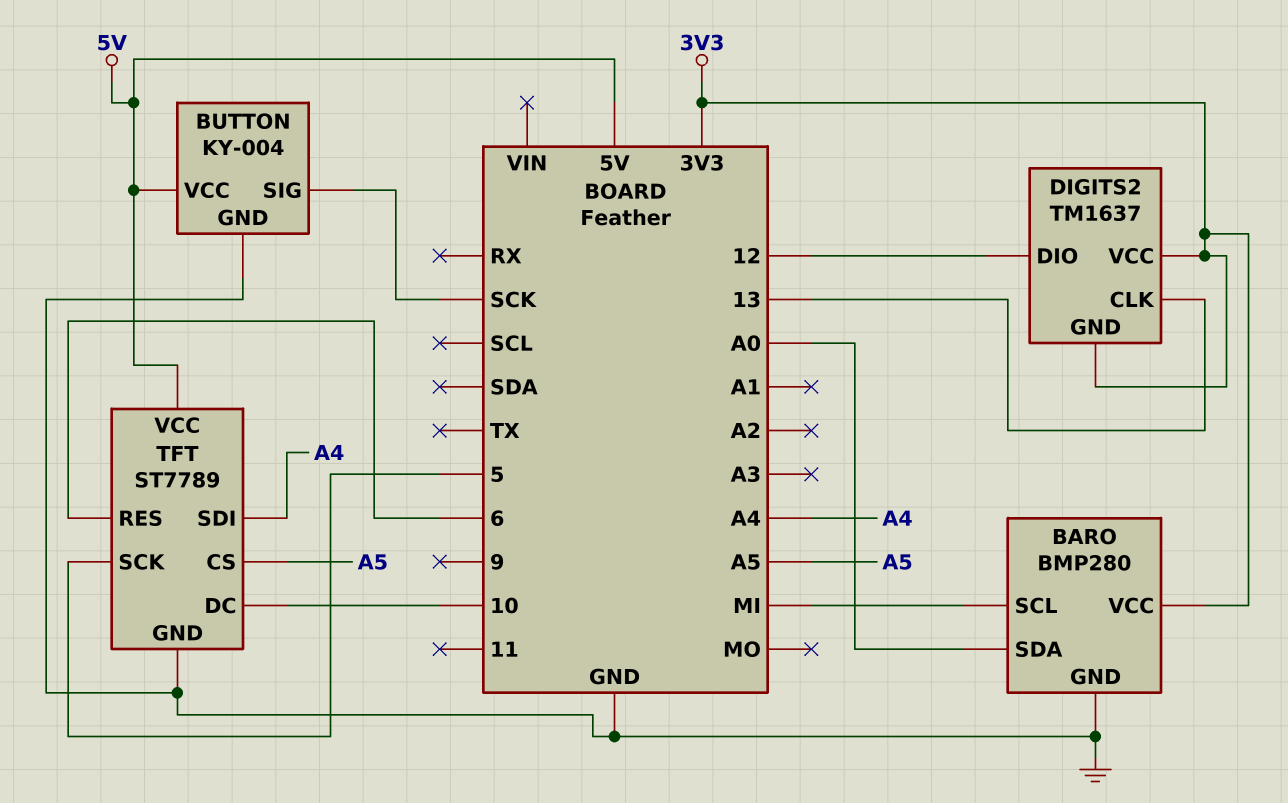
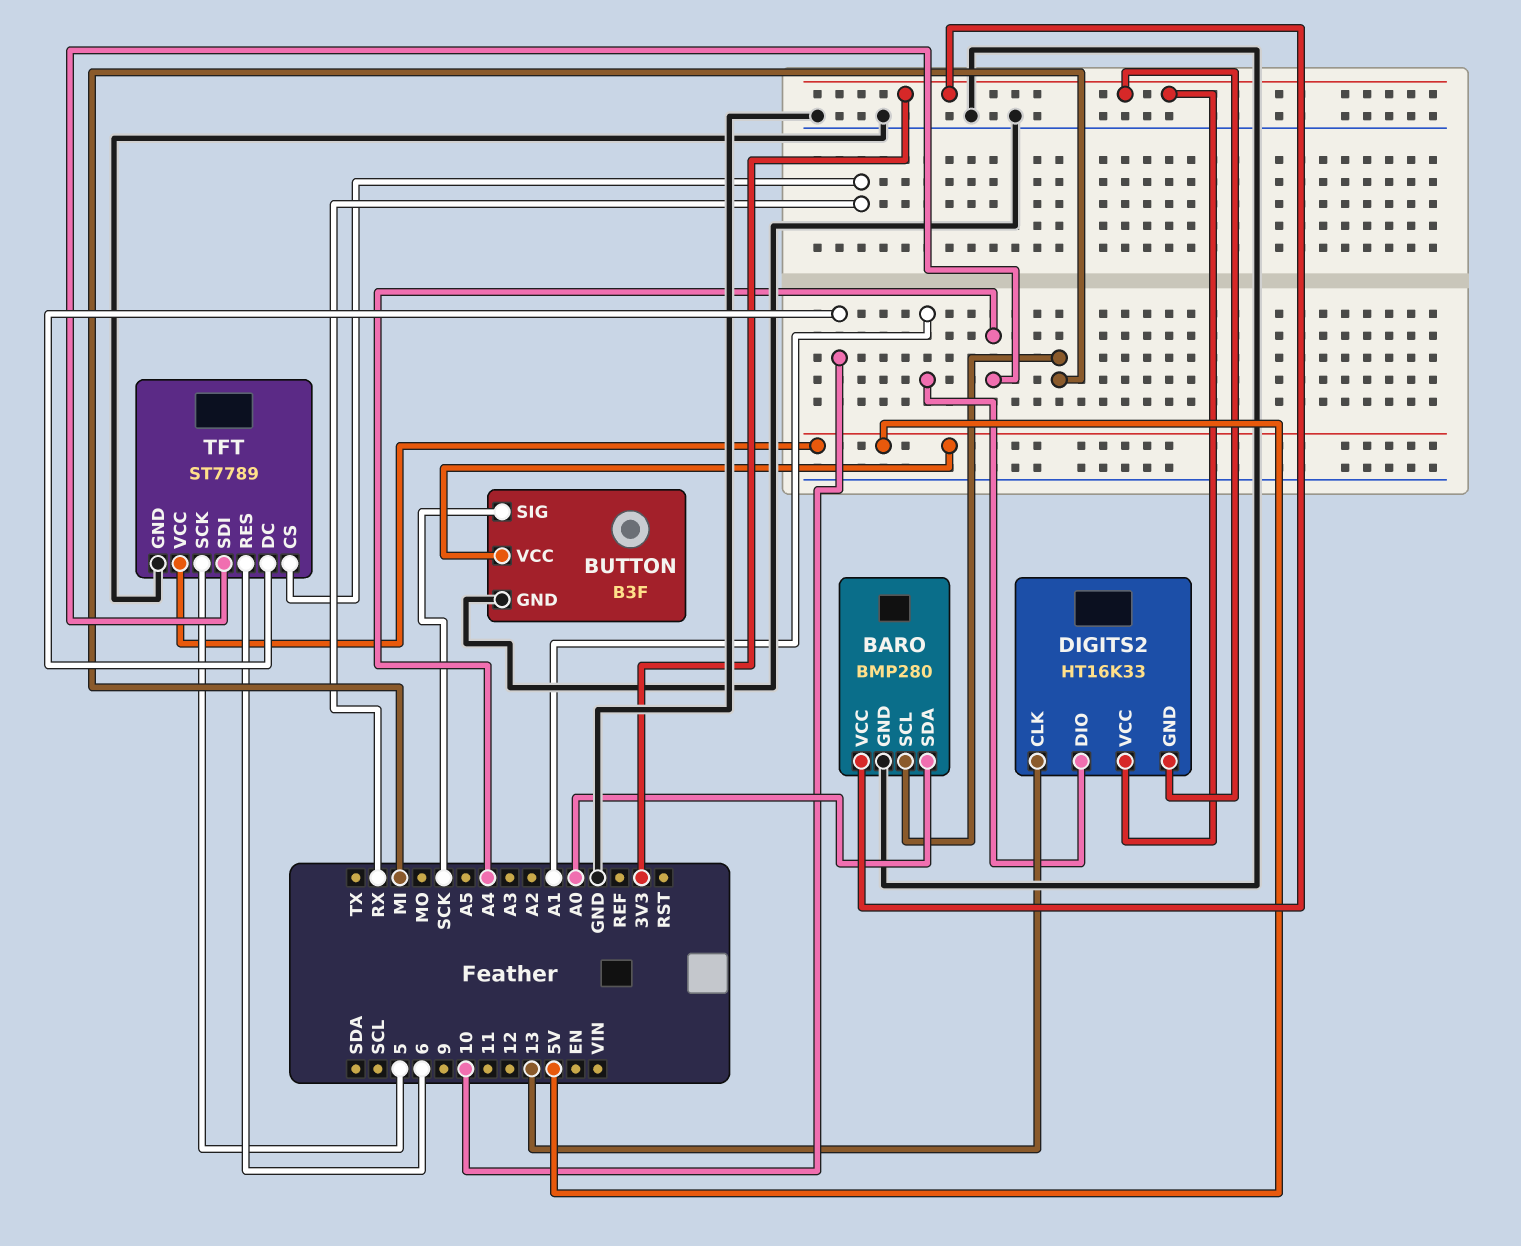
BUTTON: KY-004 -> B3F
DIGITS2: TM1637 -> HT16K33
DIGITS2 pin DIO: 12 -> A1
TFT pin CS: A5 -> RX

